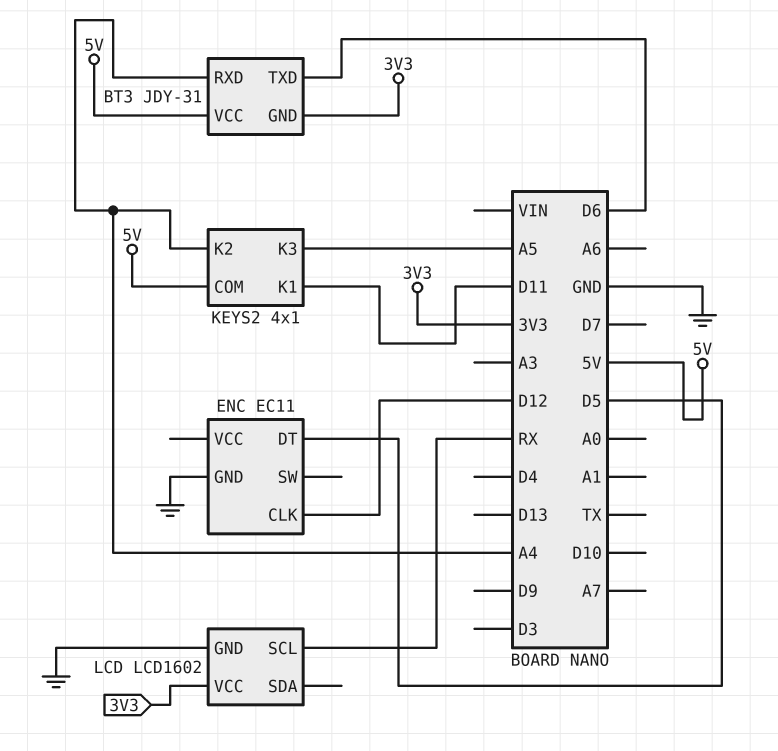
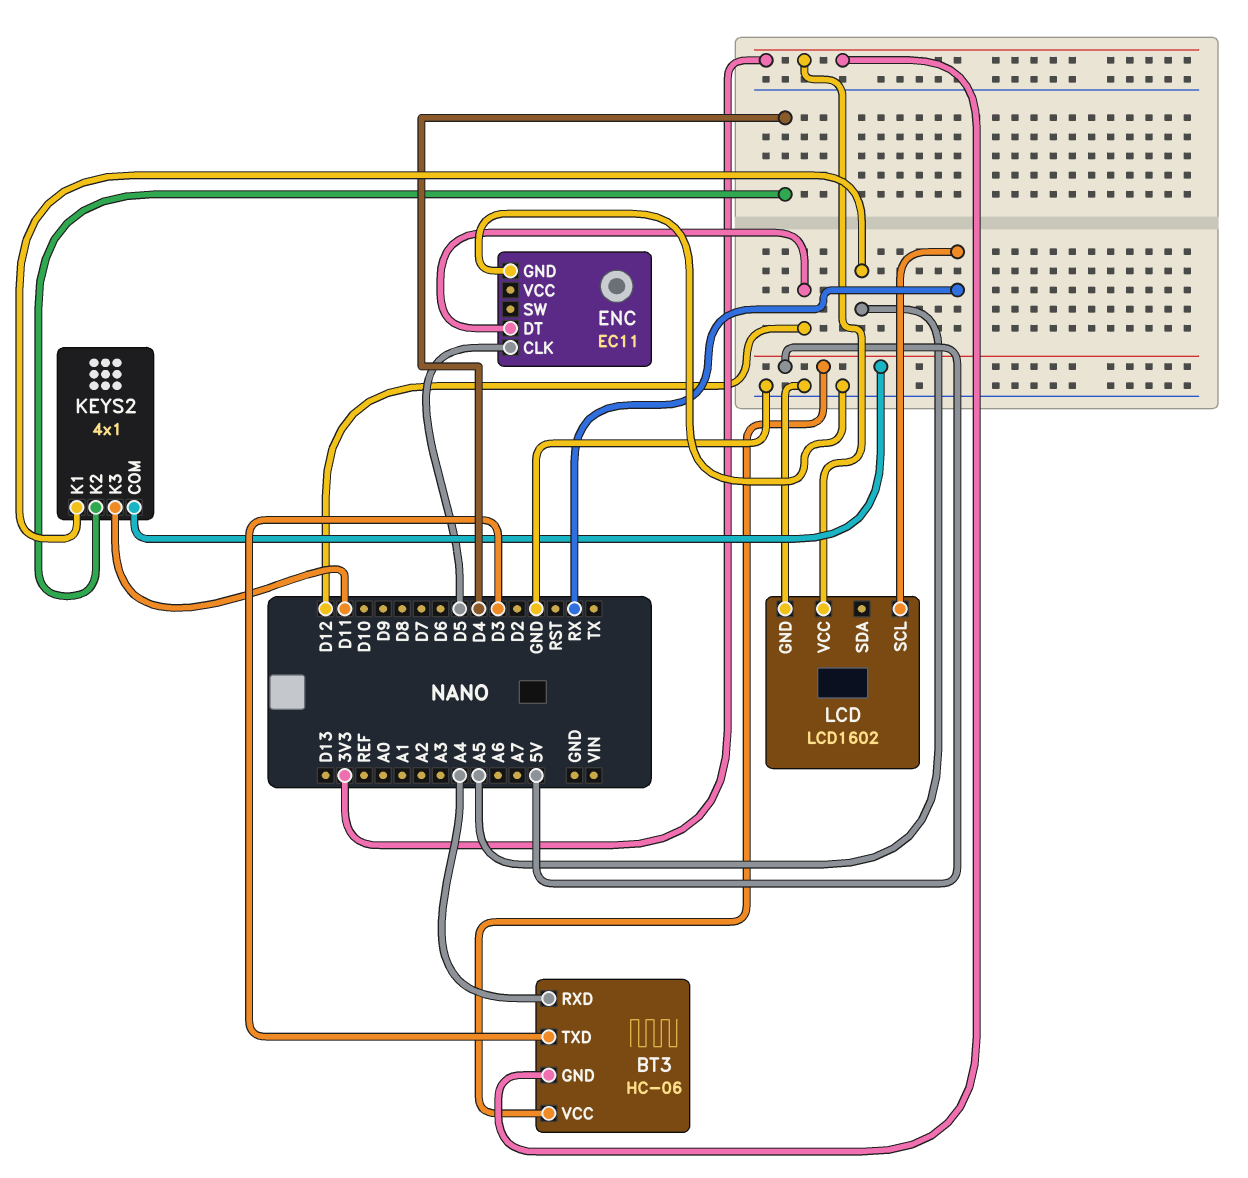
BT3: JDY-31 -> HC-06
BT3 pin TXD: D6 -> D3
ENC pin CLK: D12 -> D5
ENC pin DT: D5 -> D12
KEYS2 pin K1: D11 -> A5
KEYS2 pin K2: A4 -> D4
KEYS2 pin K3: A5 -> D11

